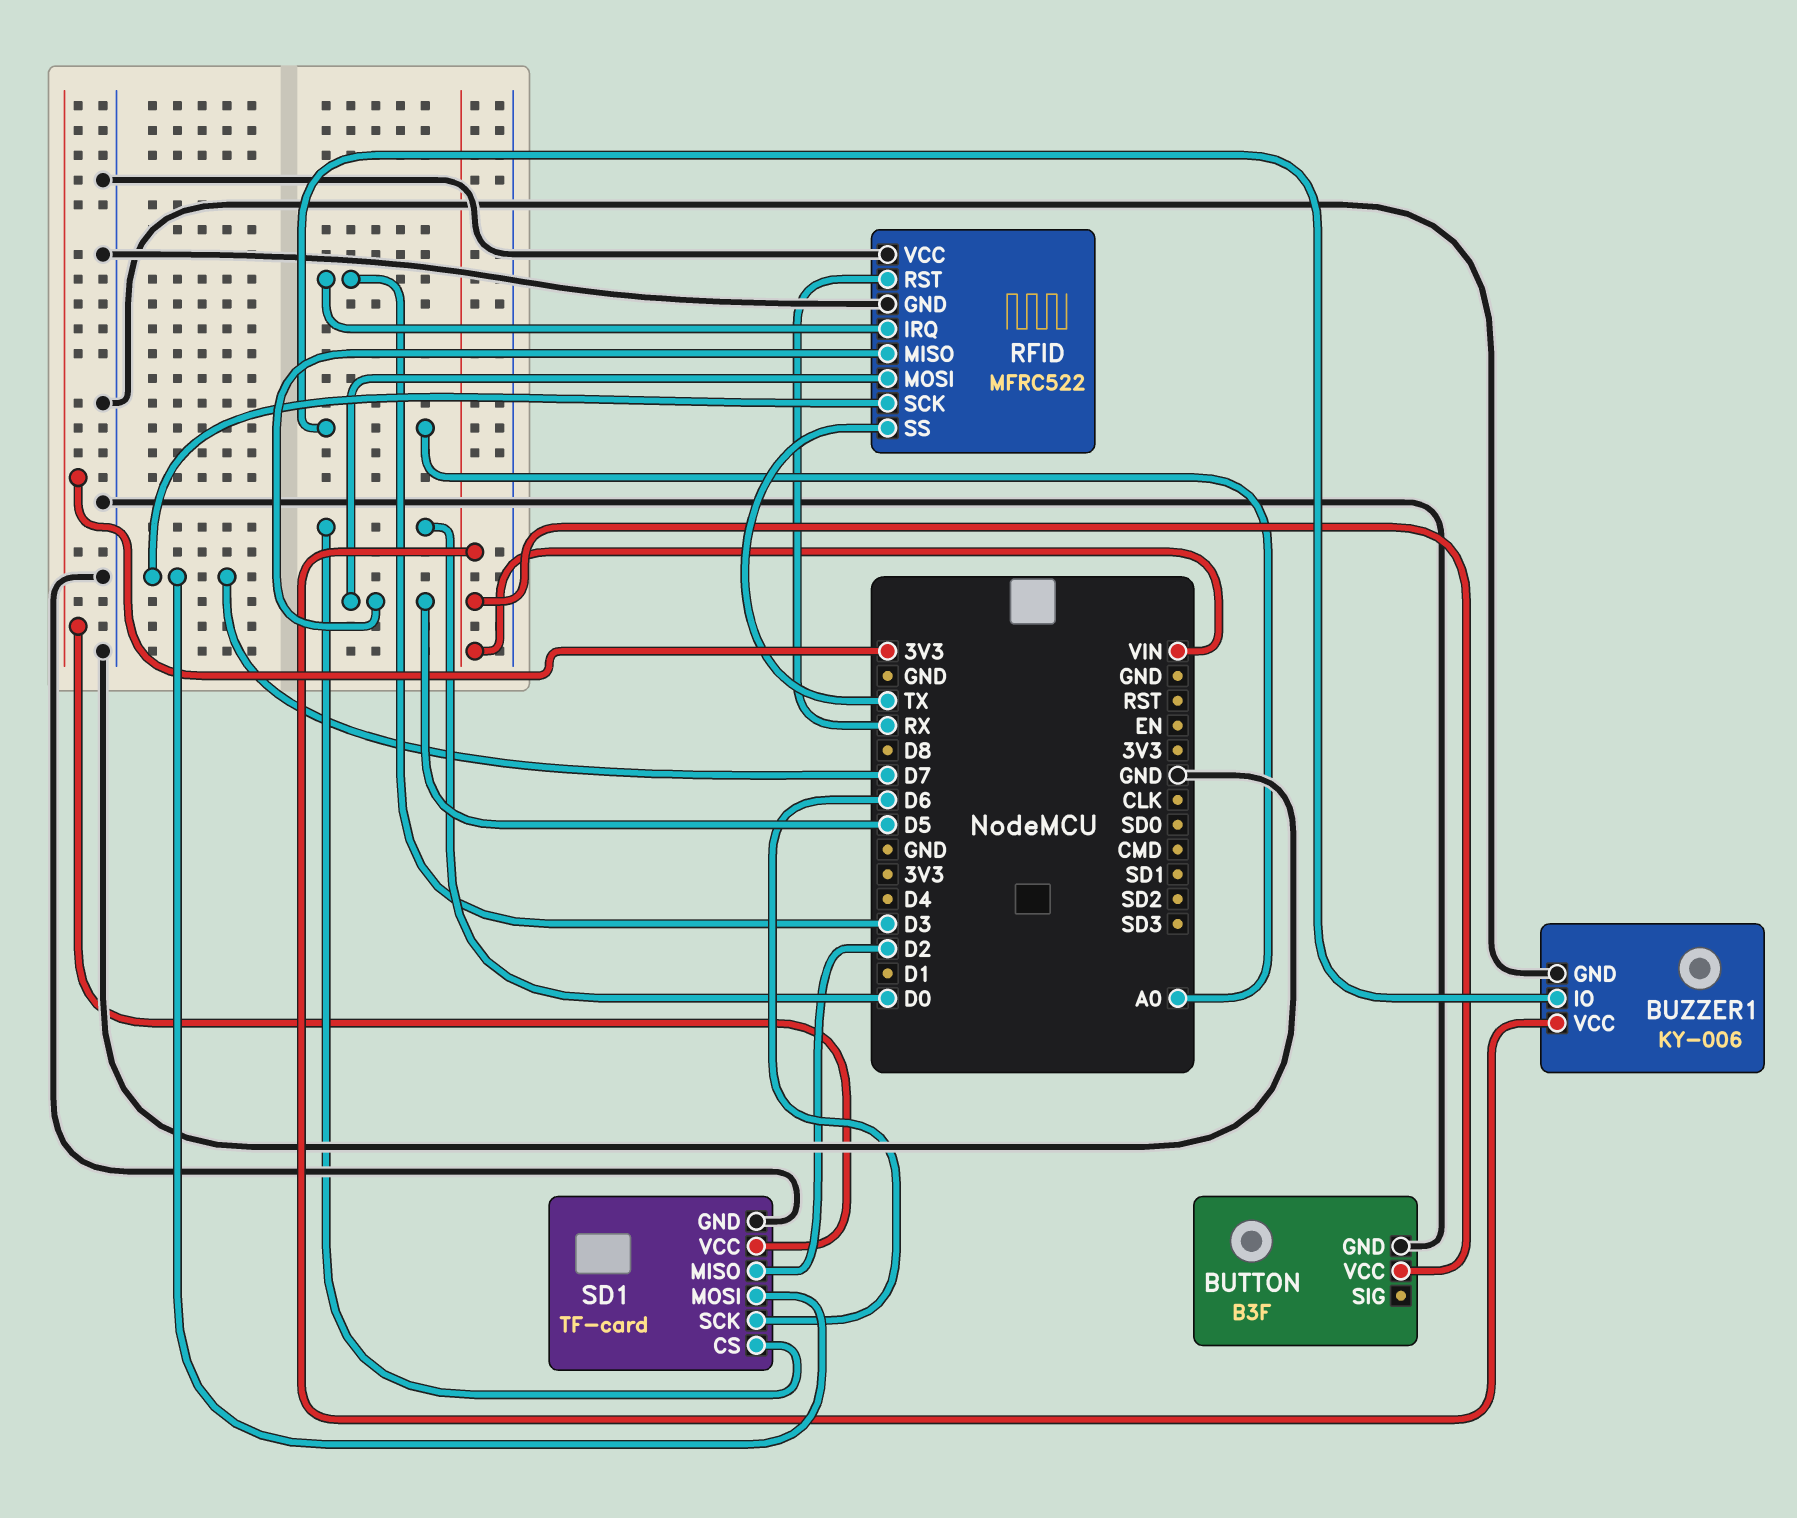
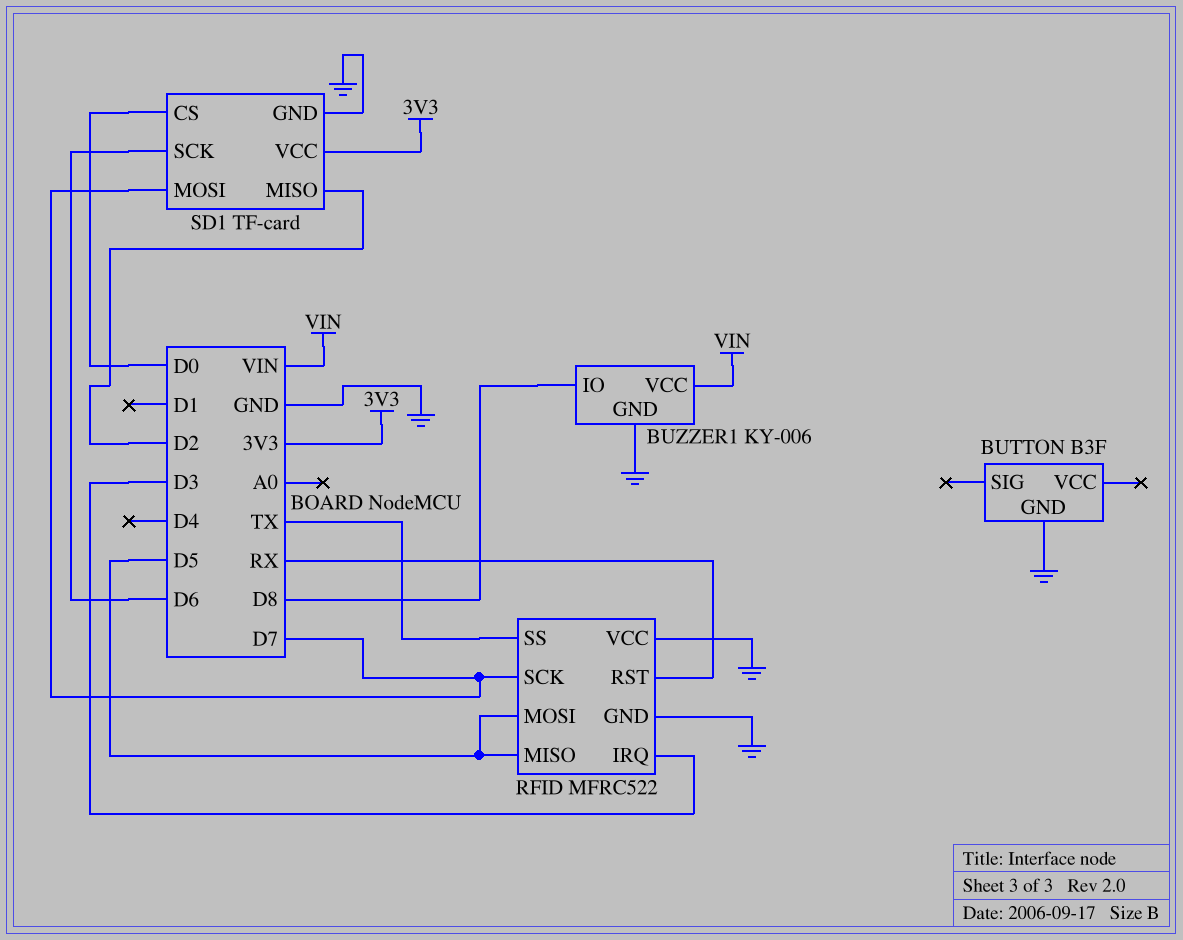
BUTTON pin VCC: VIN -> none
BUZZER1 pin IO: A0 -> D8

